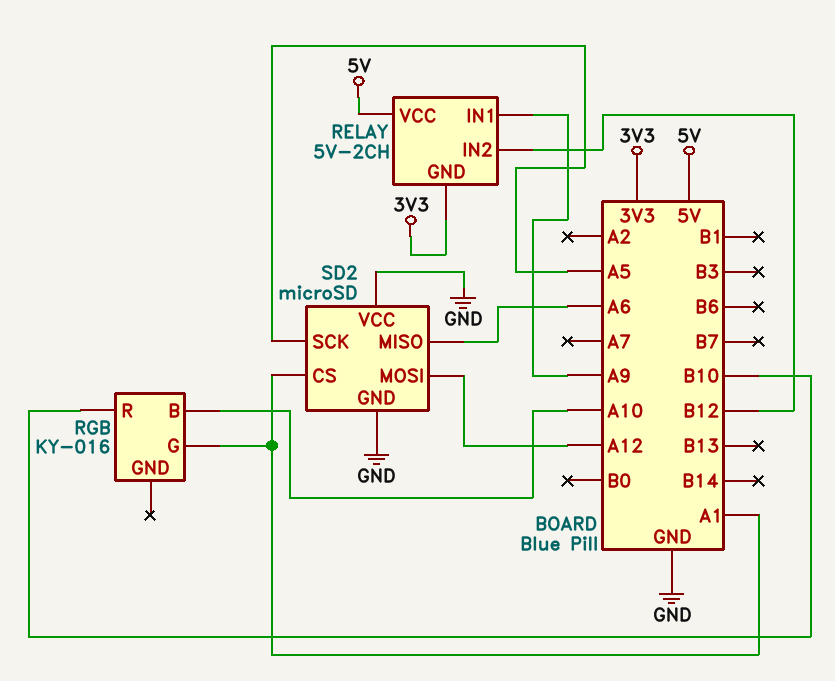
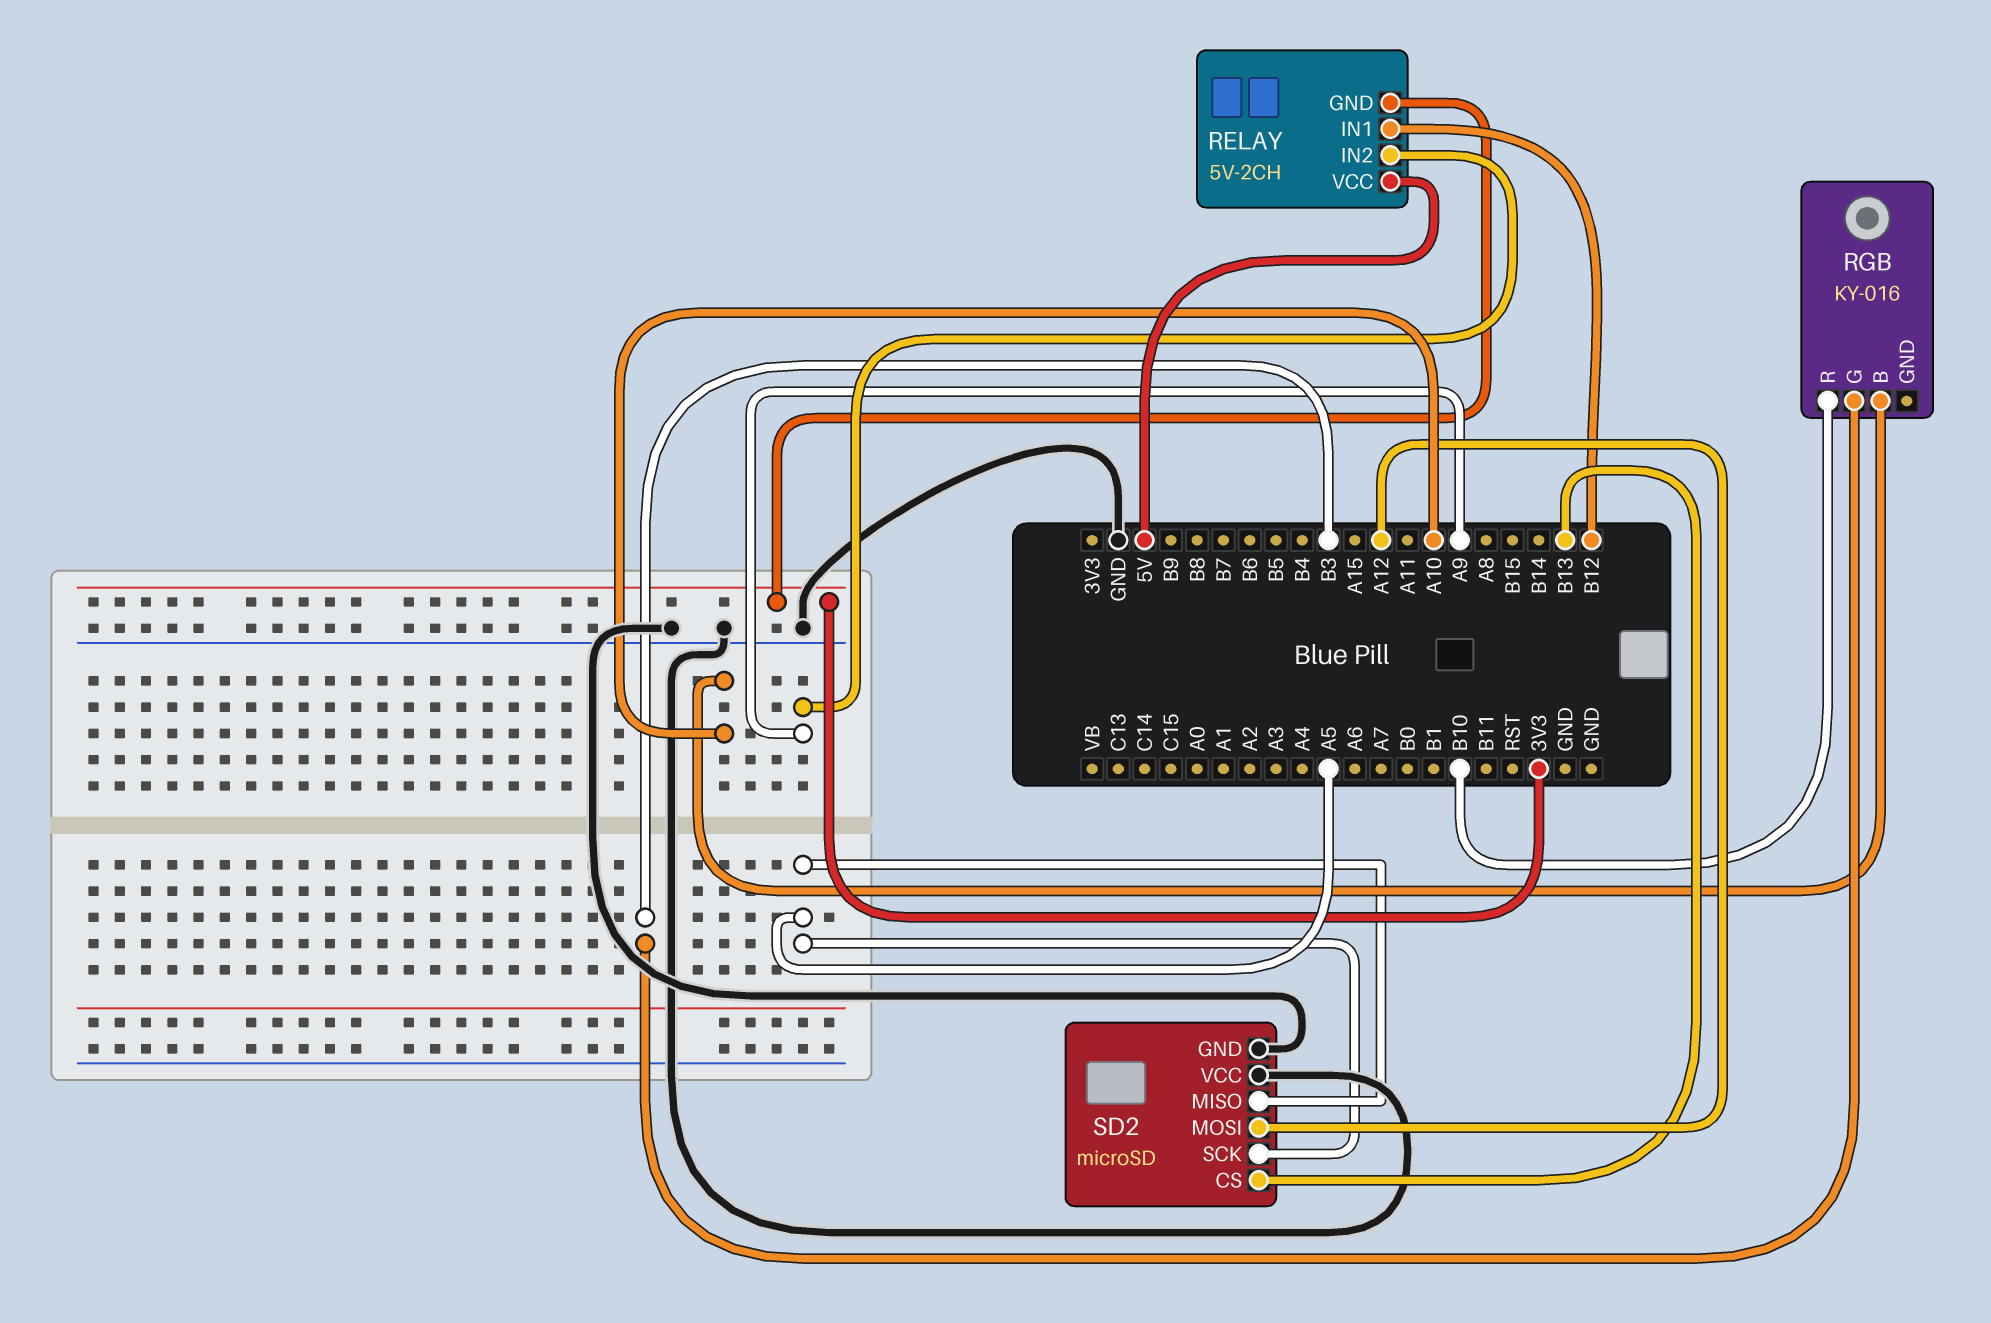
RELAY pin IN1: A9 -> B12
RELAY pin IN2: B12 -> A9
RGB pin G: A1 -> B3
SD2 pin CS: A1 -> B13
SD2 pin MISO: A6 -> A5

